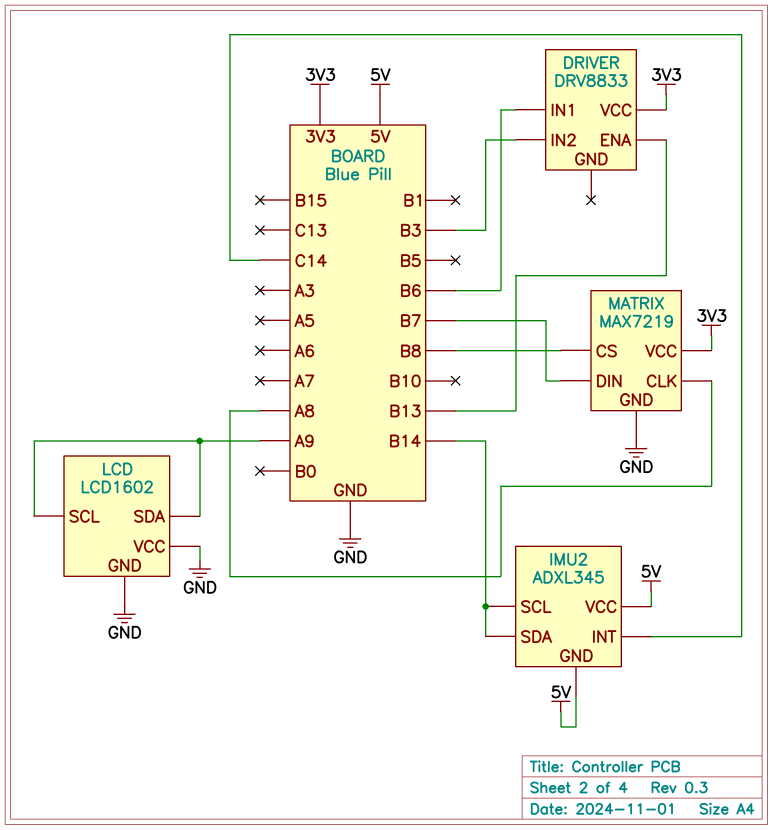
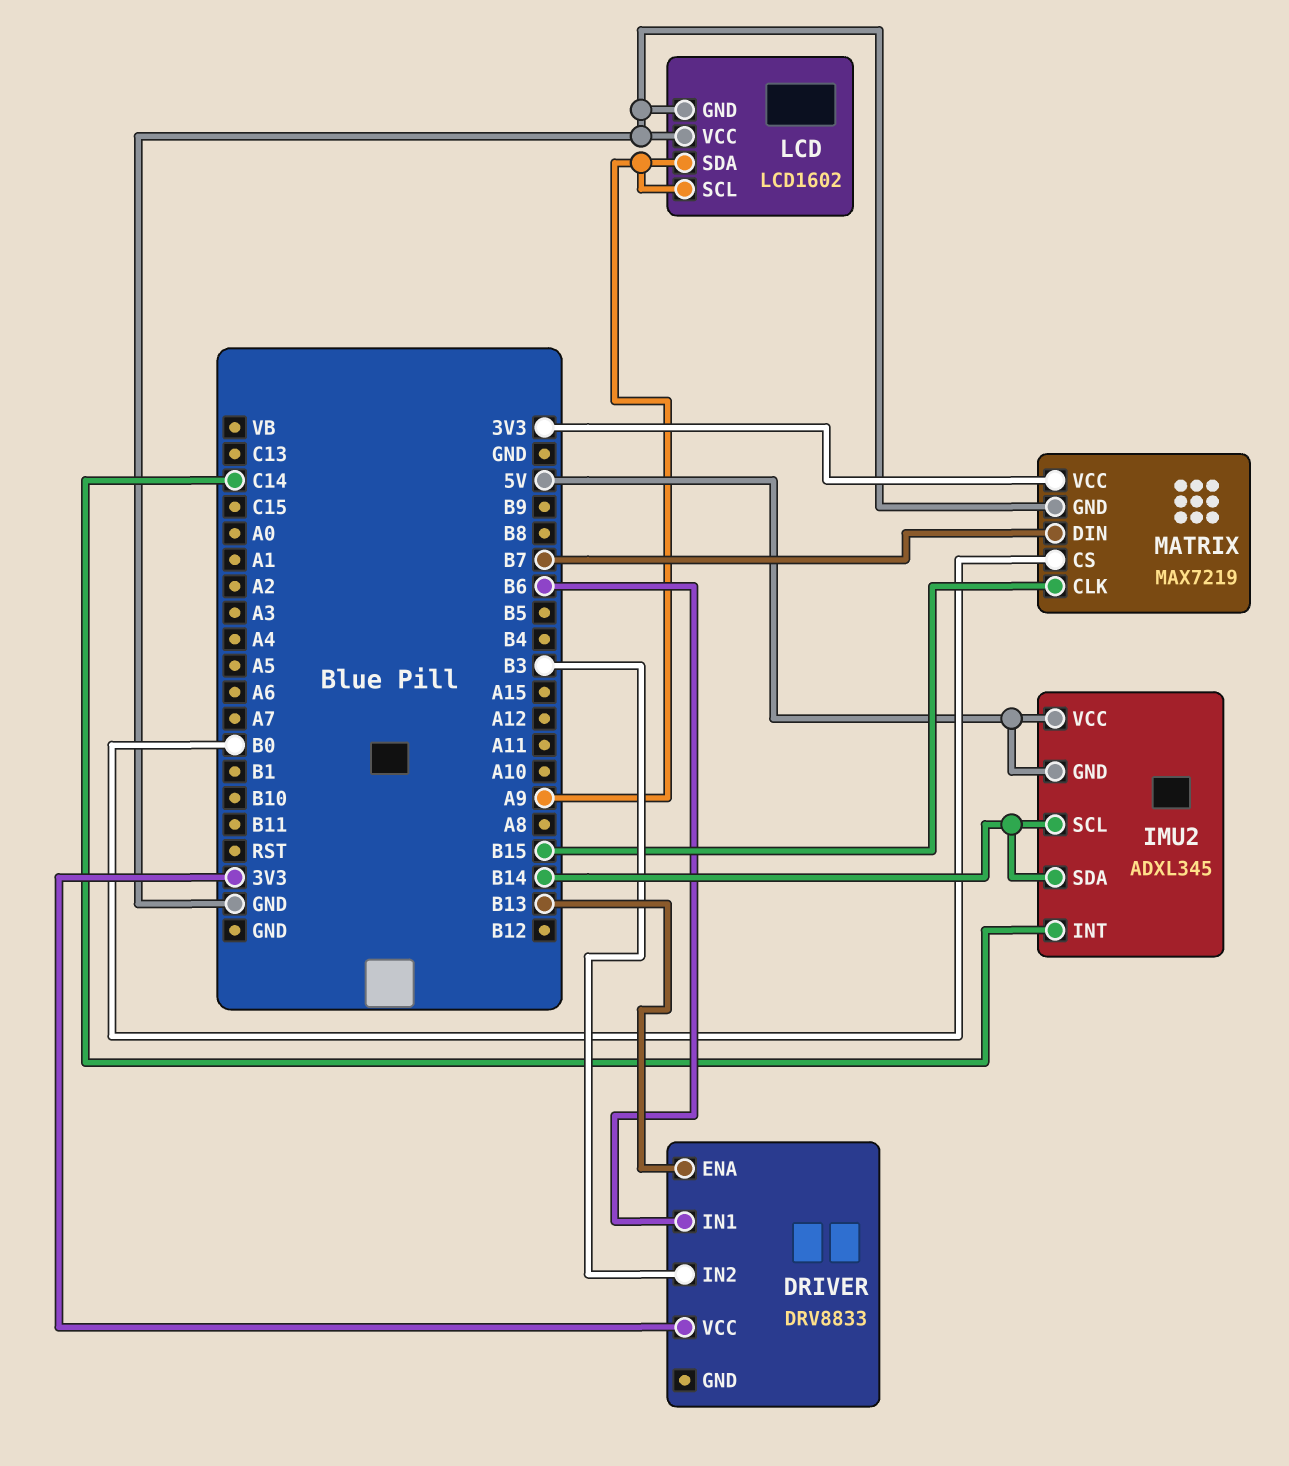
MATRIX pin CLK: A8 -> B15
MATRIX pin CS: B8 -> B0

